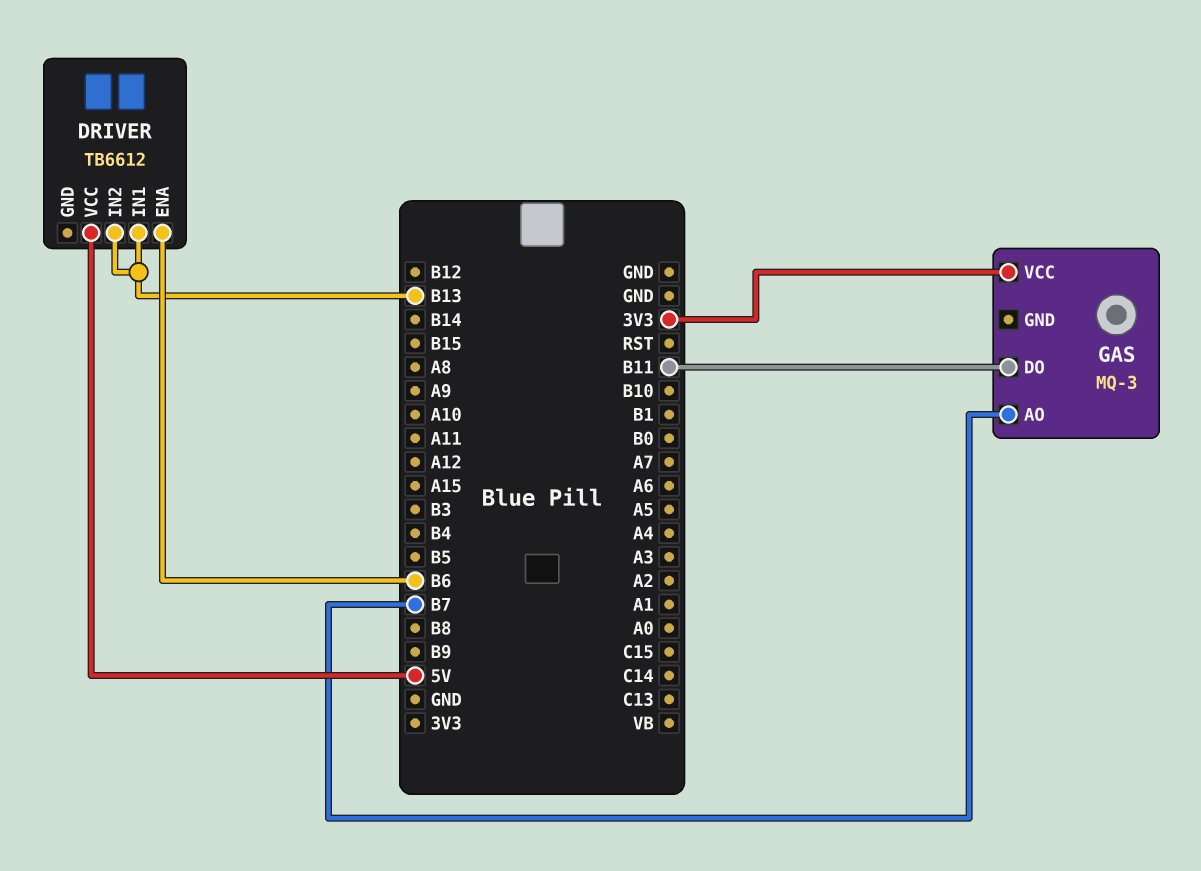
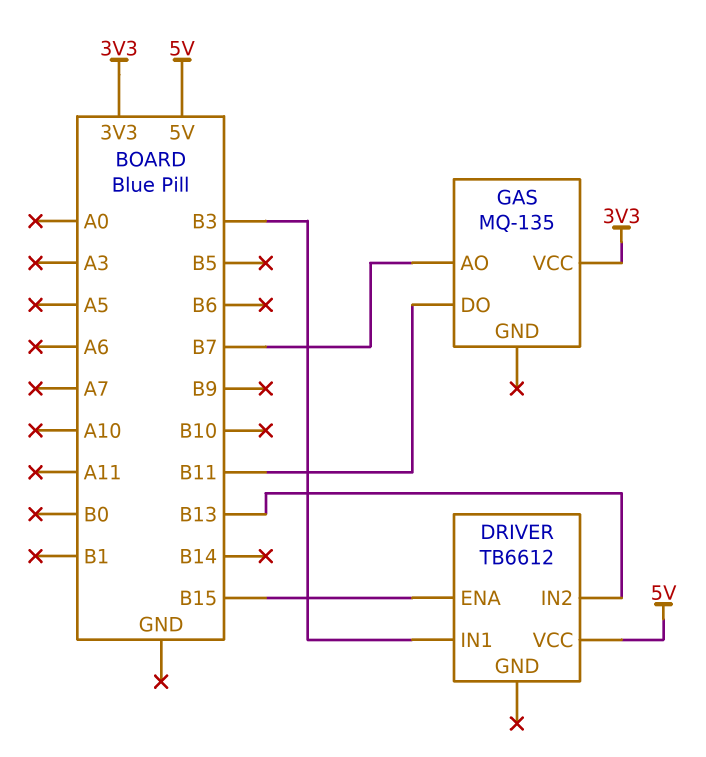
DRIVER pin ENA: B6 -> B15
DRIVER pin IN1: B13 -> B3
GAS: MQ-3 -> MQ-135

